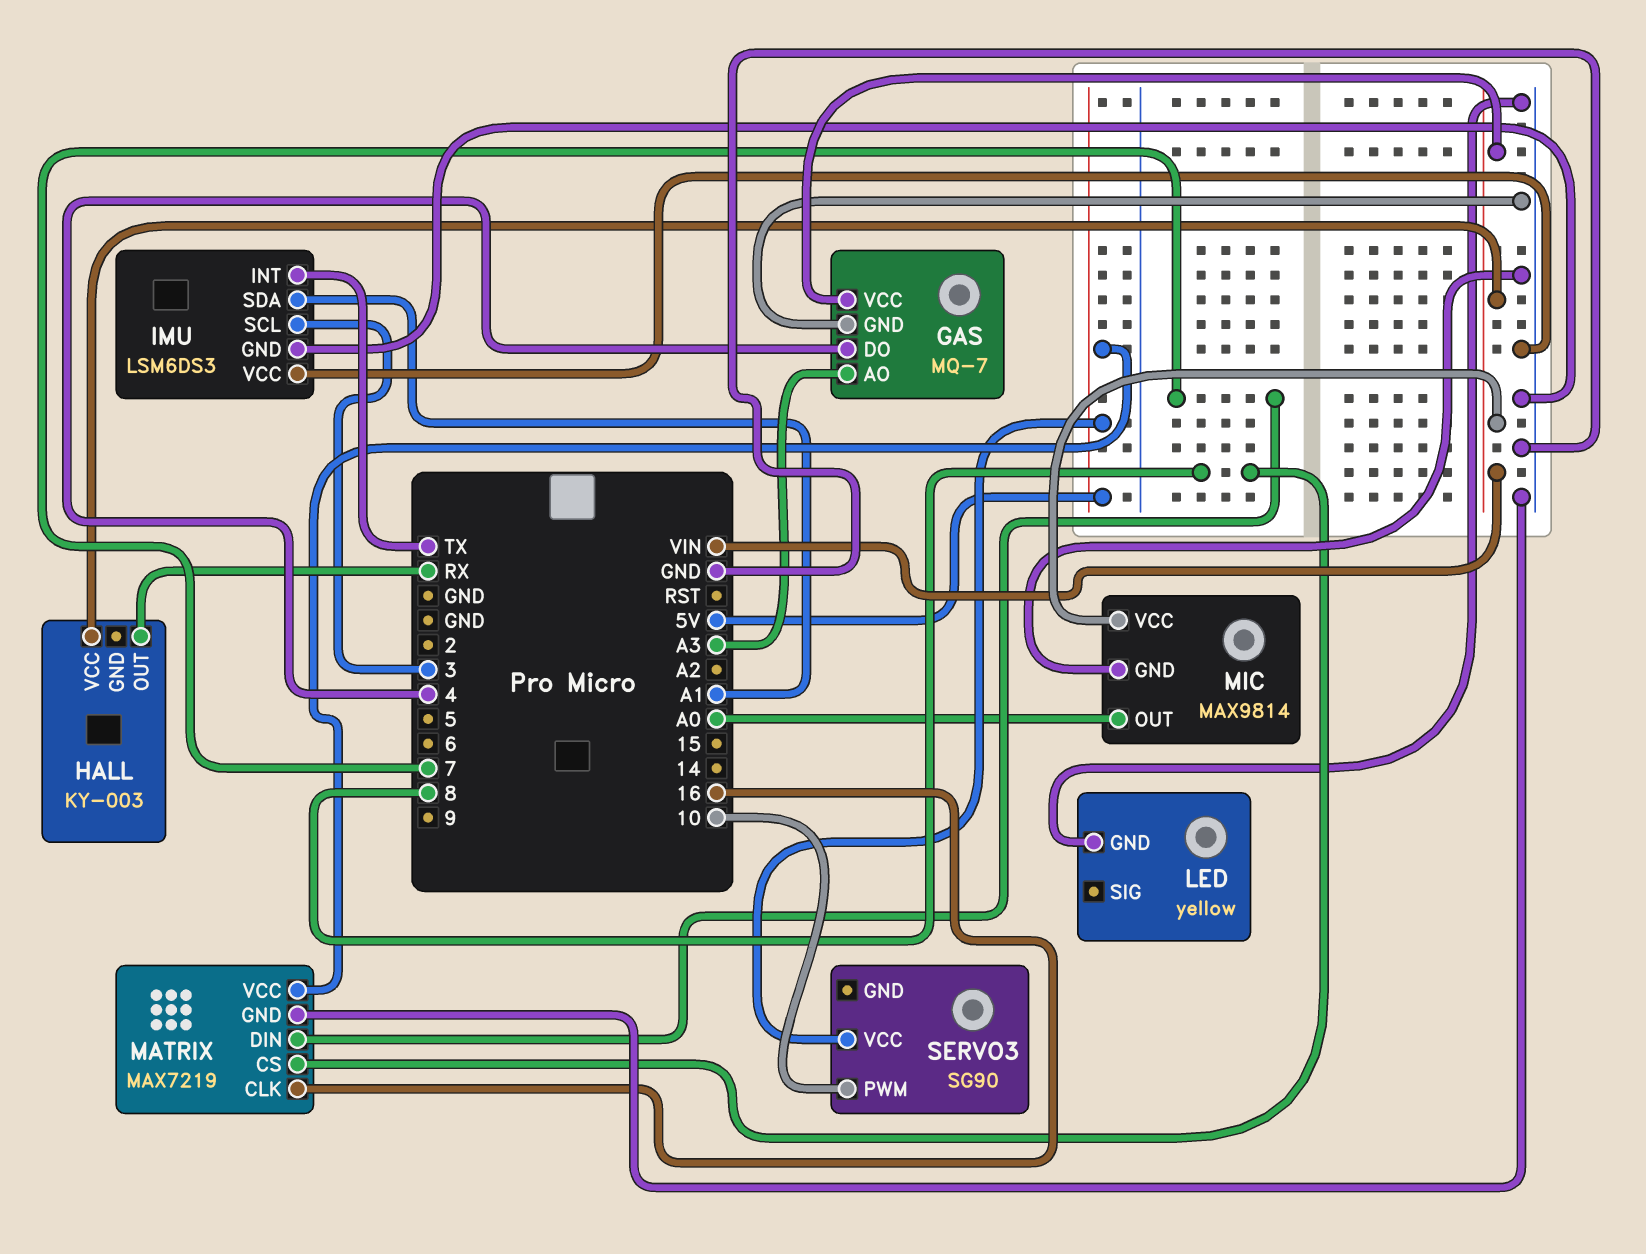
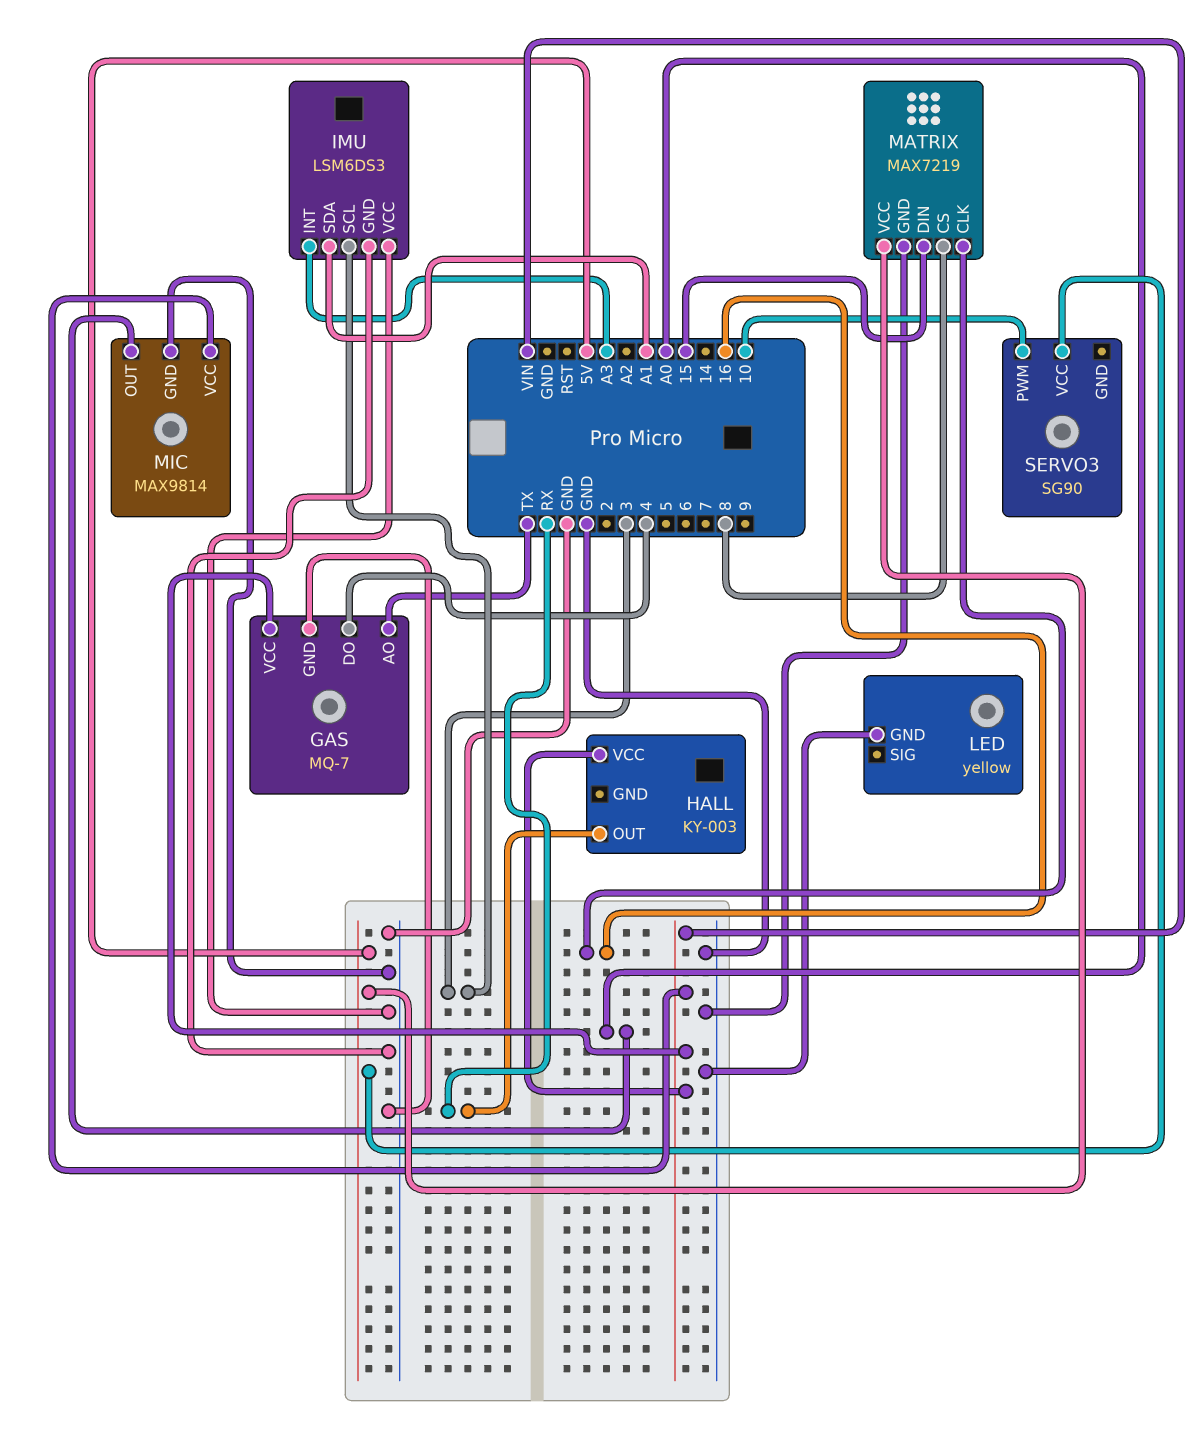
GAS pin AO: A3 -> TX
IMU pin INT: TX -> A3
MATRIX pin DIN: 7 -> 15

